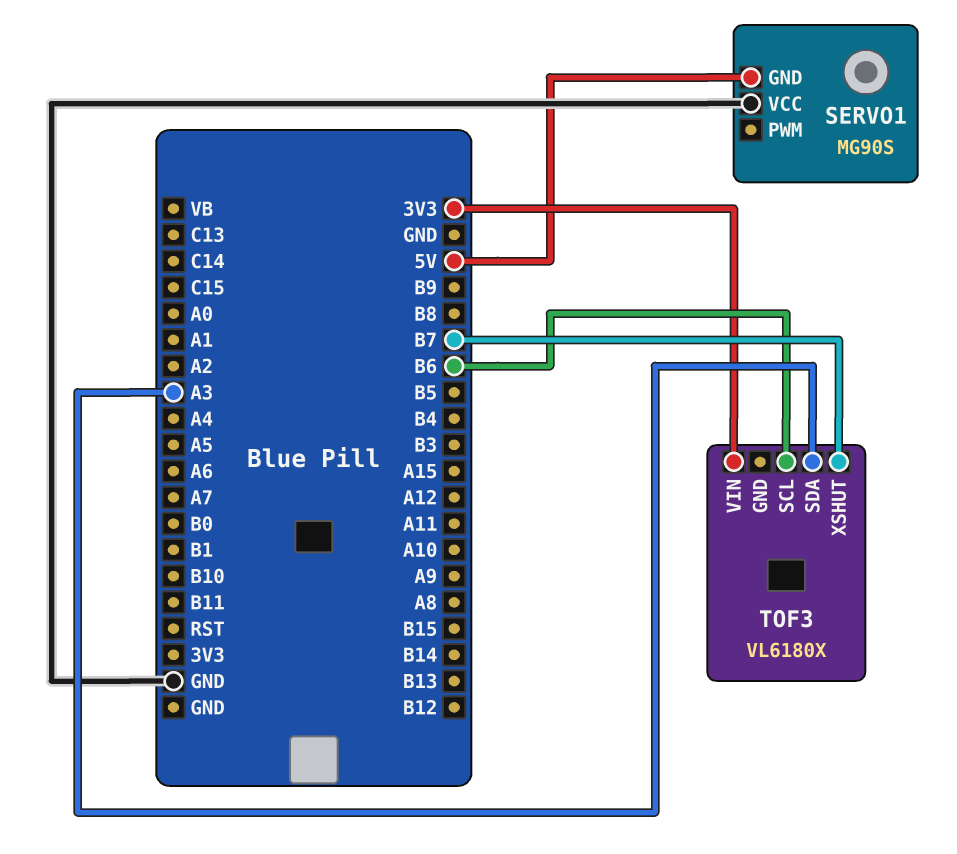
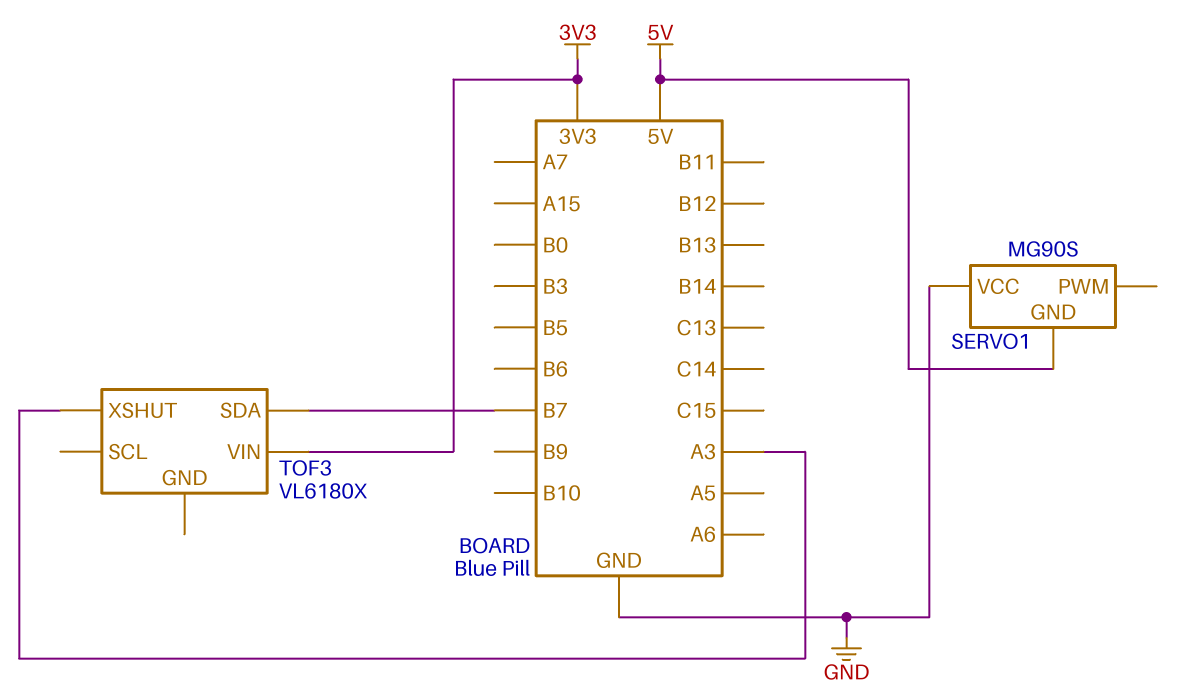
TOF3 pin SCL: B6 -> none
TOF3 pin SDA: A3 -> B7
TOF3 pin XSHUT: B7 -> A3

